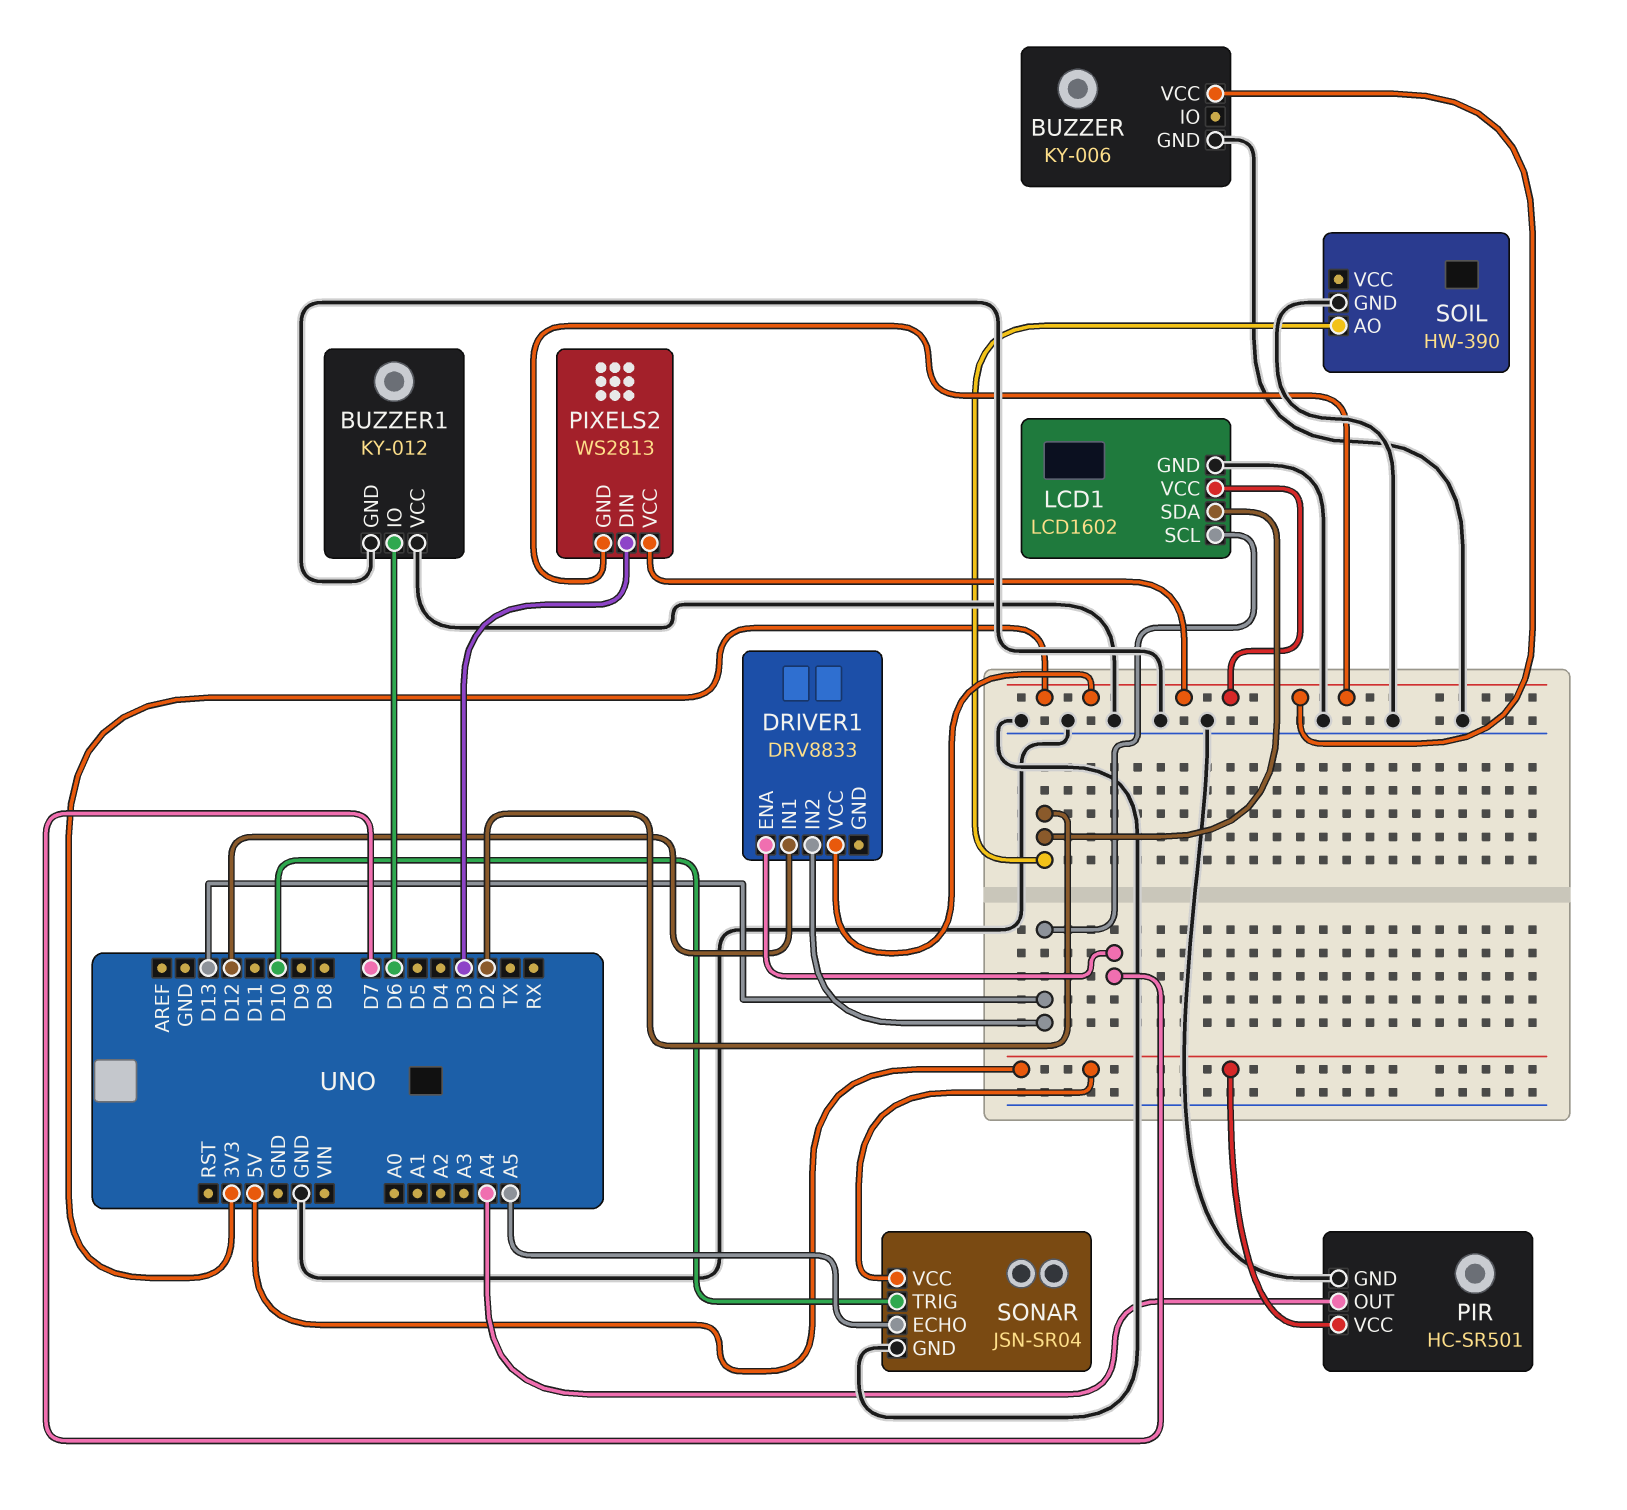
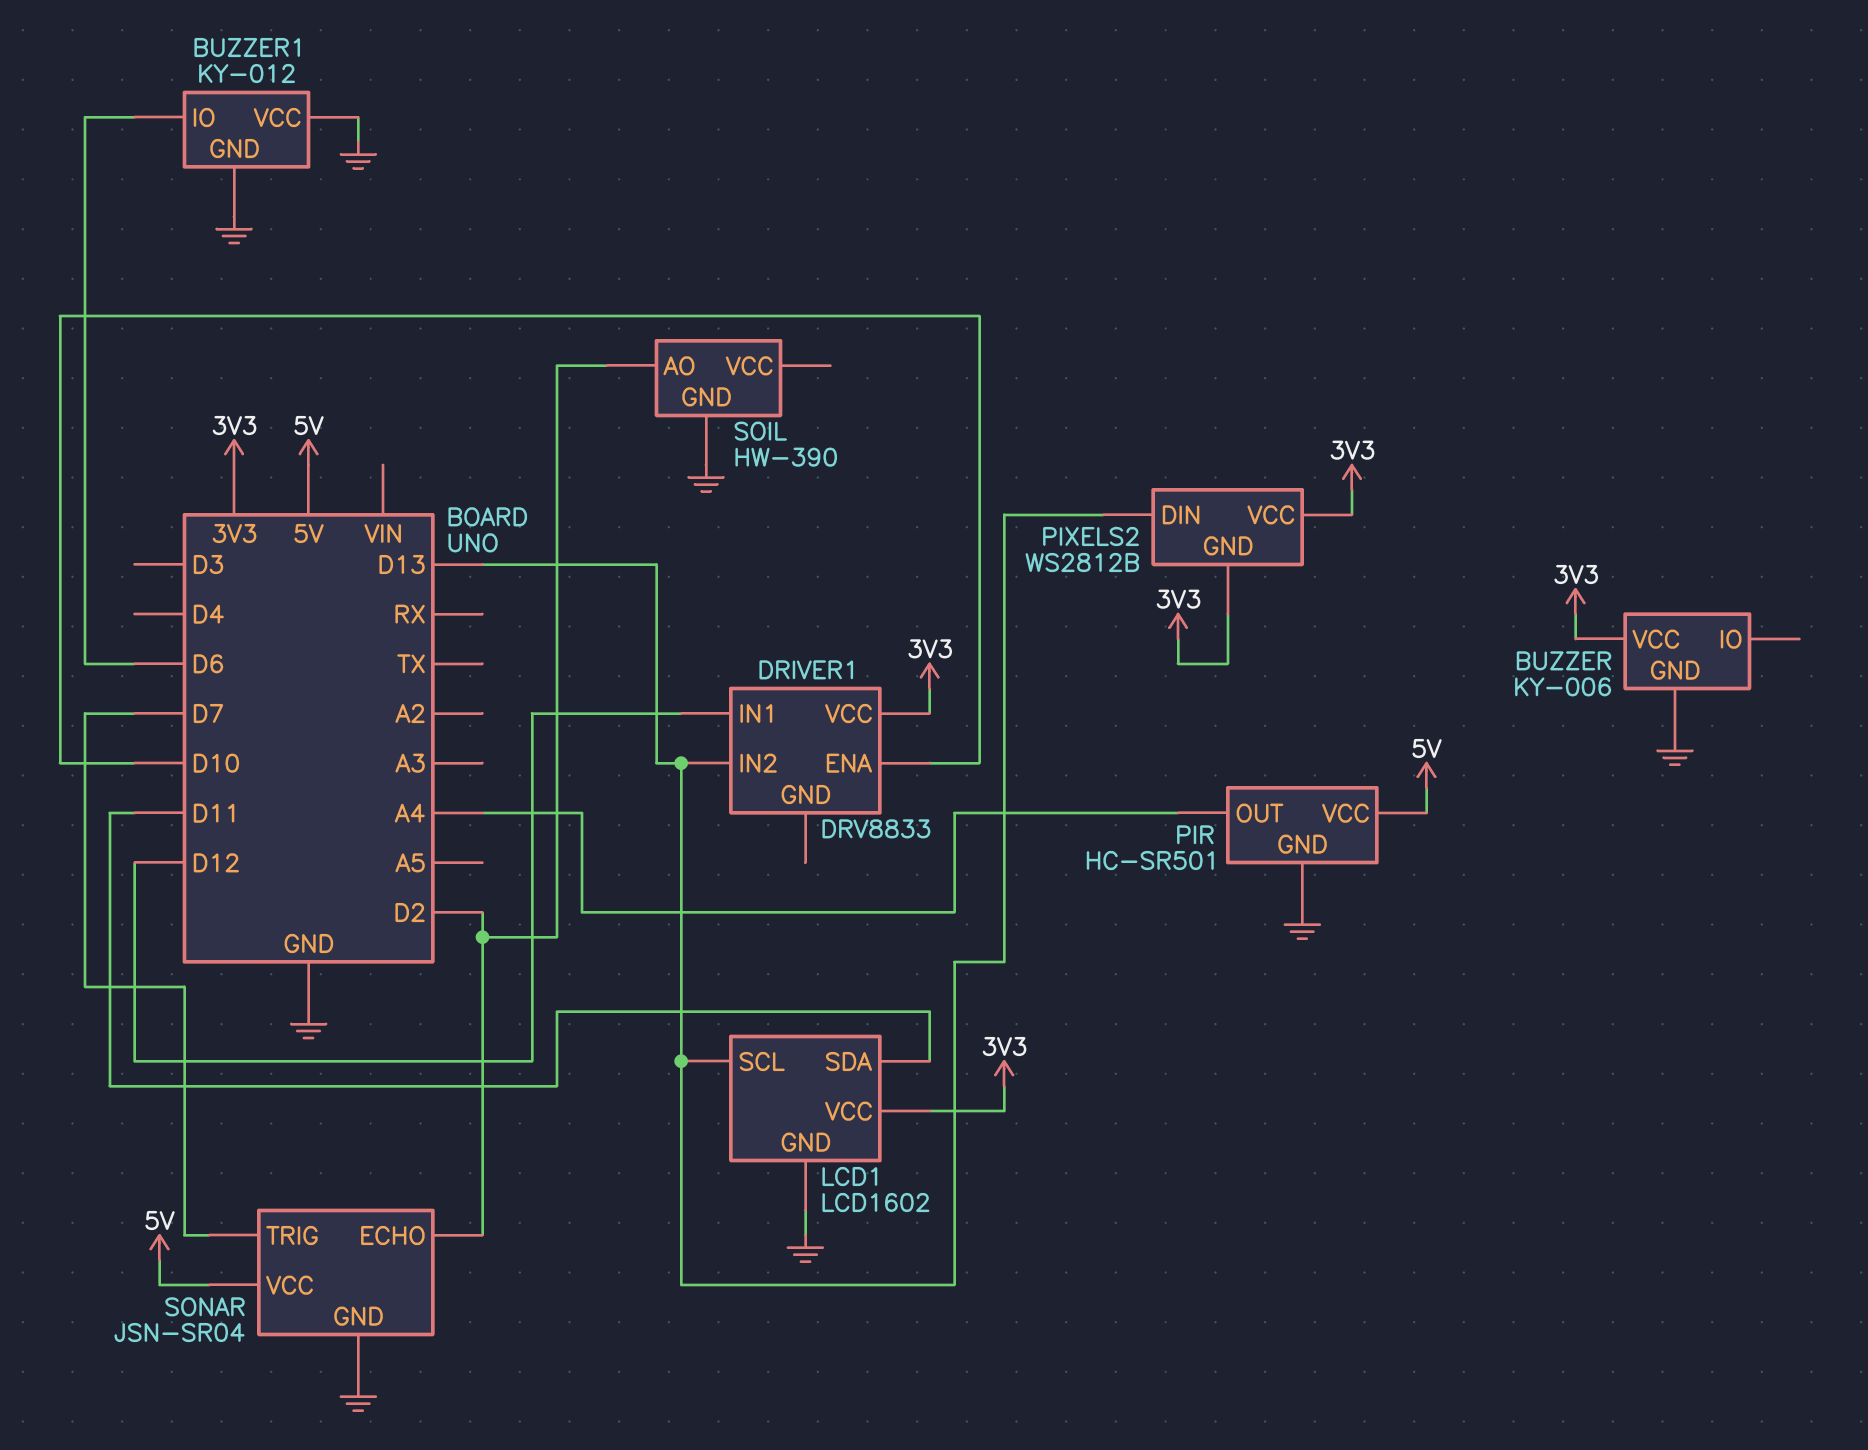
DRIVER1 pin ENA: D7 -> D10
LCD1 pin SDA: D2 -> D11
PIXELS2: WS2813 -> WS2812B
PIXELS2 pin DIN: D3 -> D13
SONAR pin ECHO: A5 -> D2
SONAR pin TRIG: D10 -> D7

